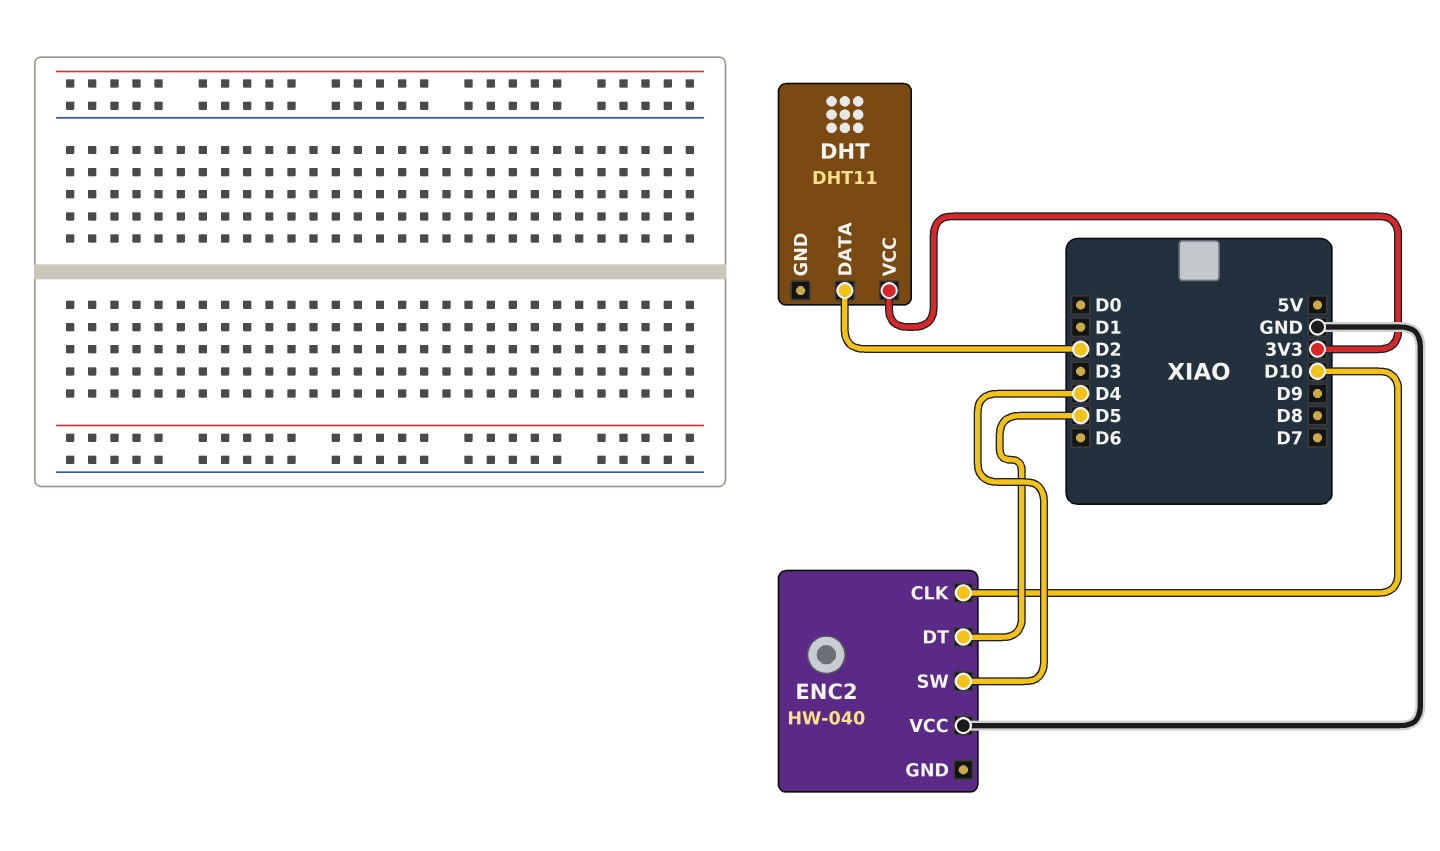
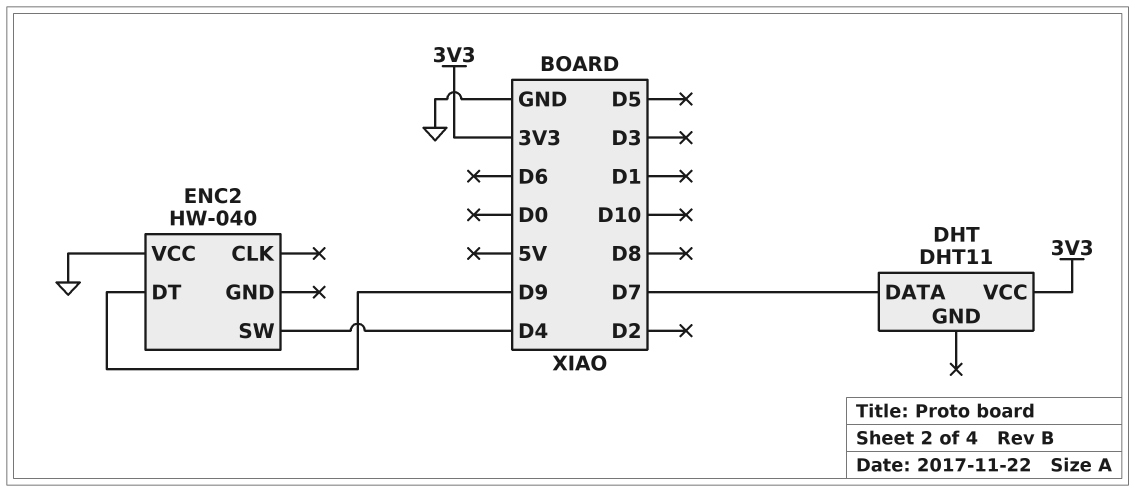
DHT pin DATA: D2 -> D7
ENC2 pin CLK: D10 -> none
ENC2 pin DT: D5 -> D9

